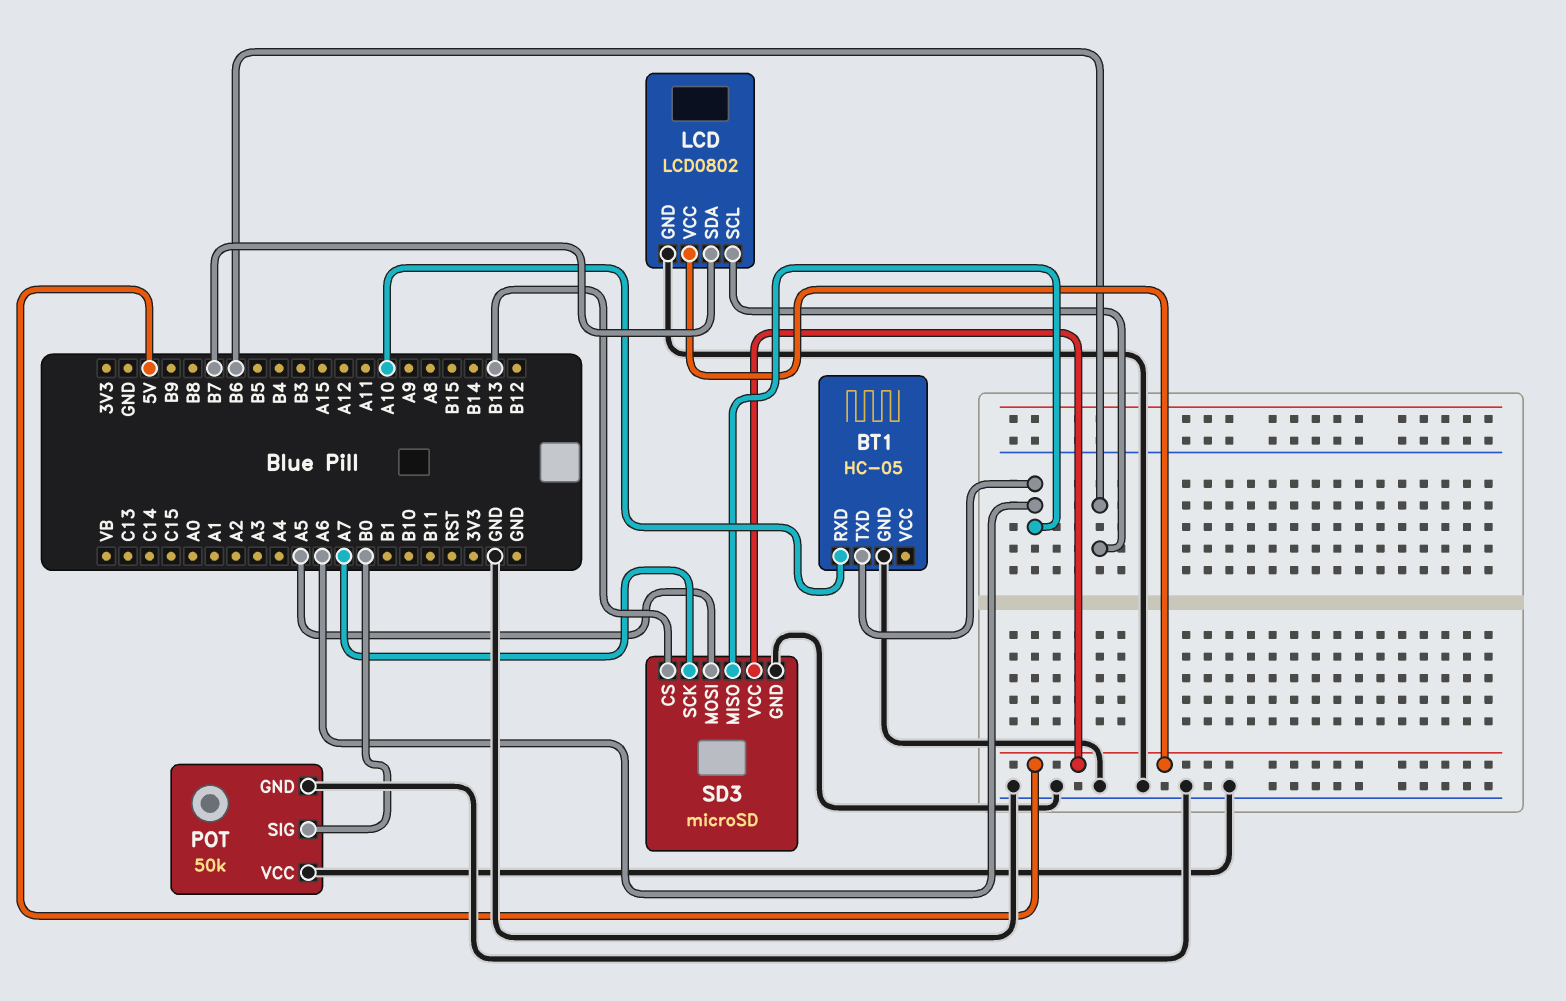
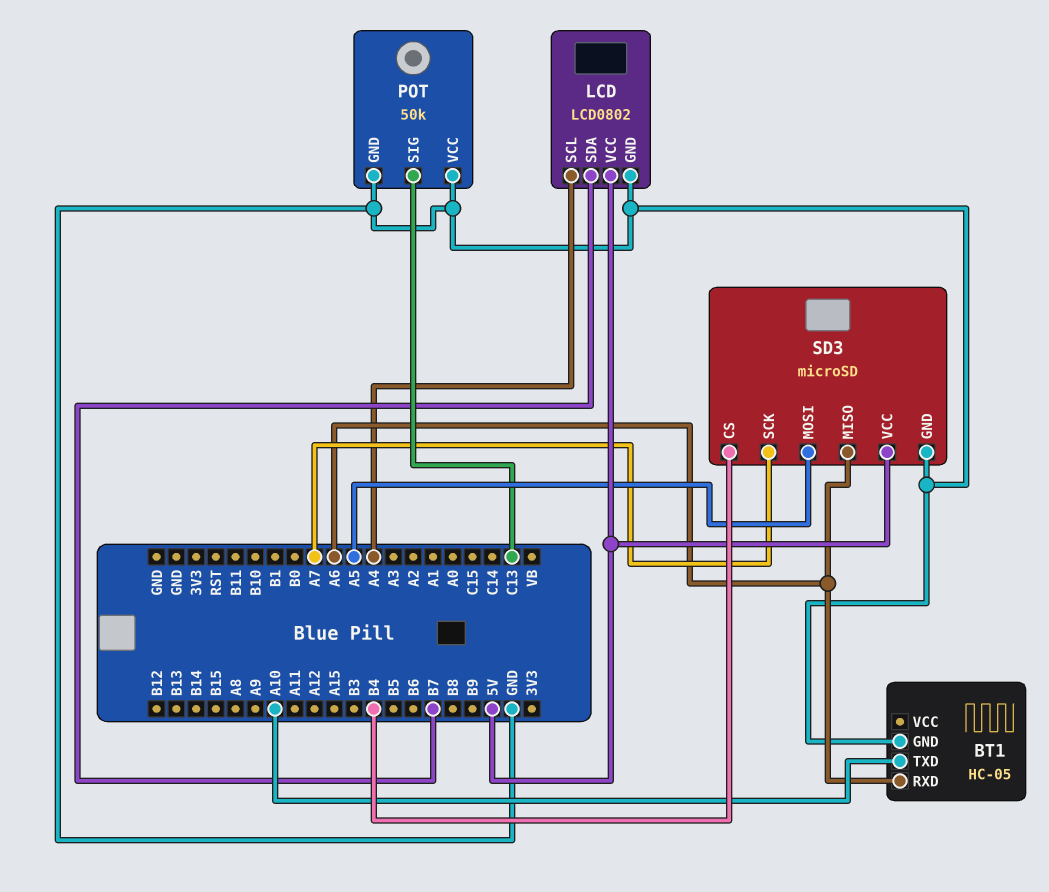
BT1 pin RXD: A10 -> A6
BT1 pin TXD: A6 -> A10
LCD pin SCL: B6 -> A4
POT pin SIG: B0 -> C13
SD3 pin CS: B13 -> B4

